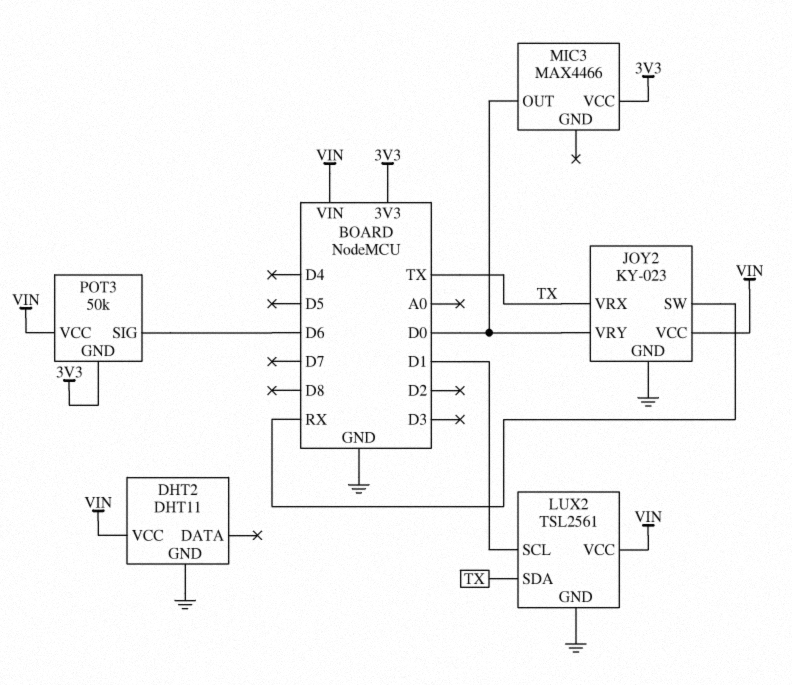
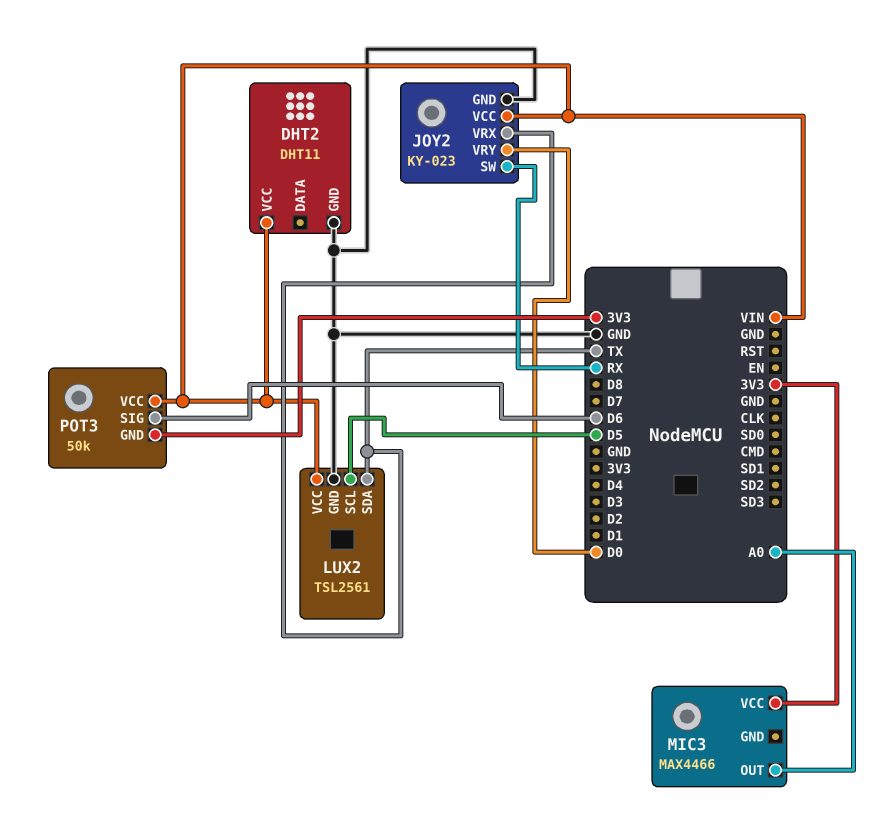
LUX2 pin SCL: D1 -> D5
MIC3 pin OUT: D0 -> A0

